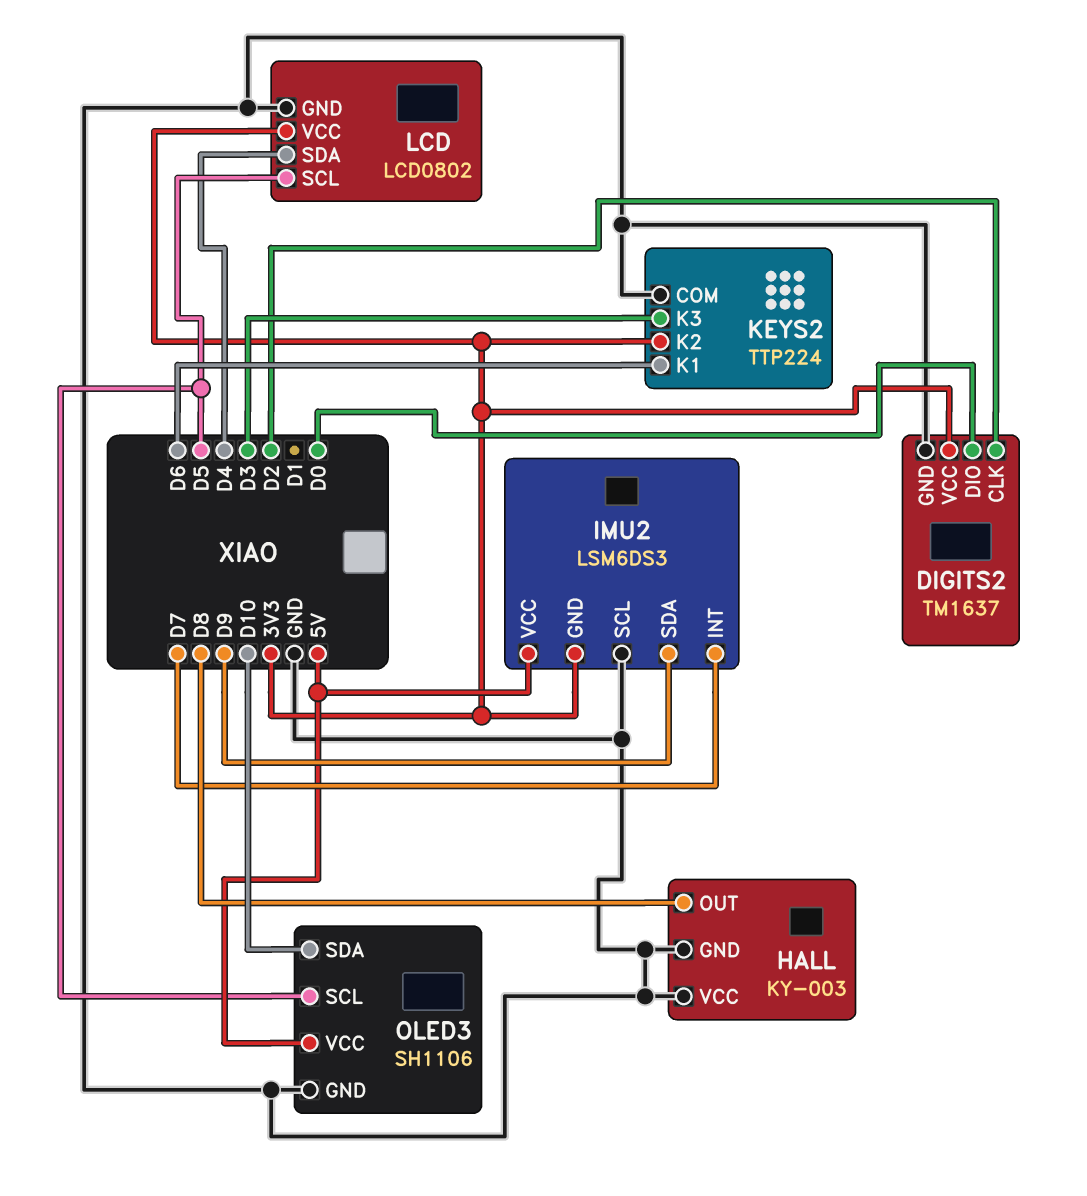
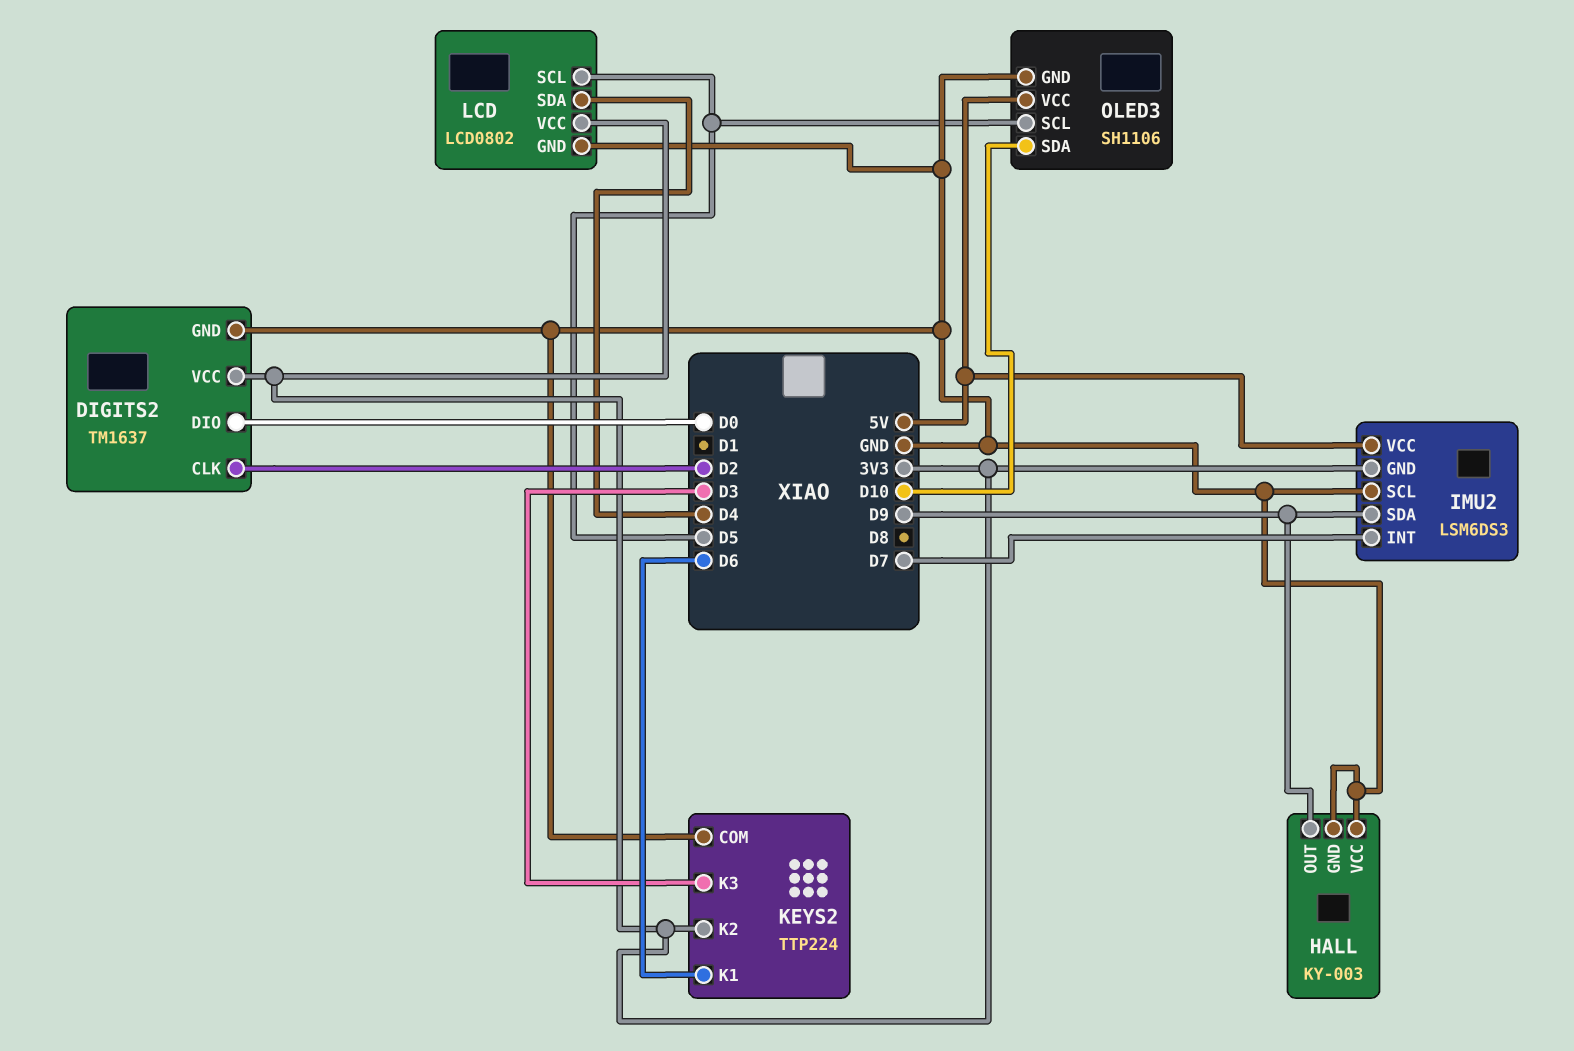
HALL pin OUT: D8 -> D9

